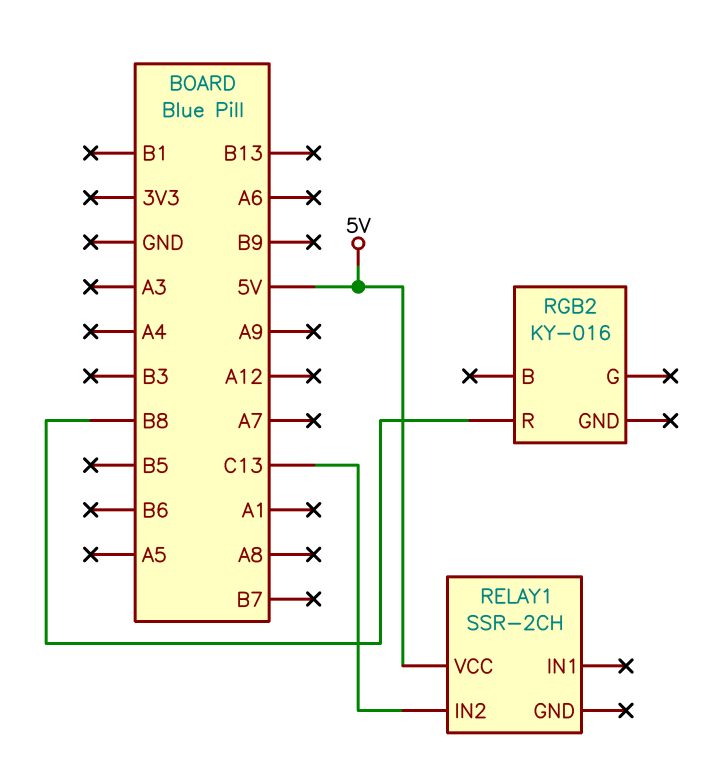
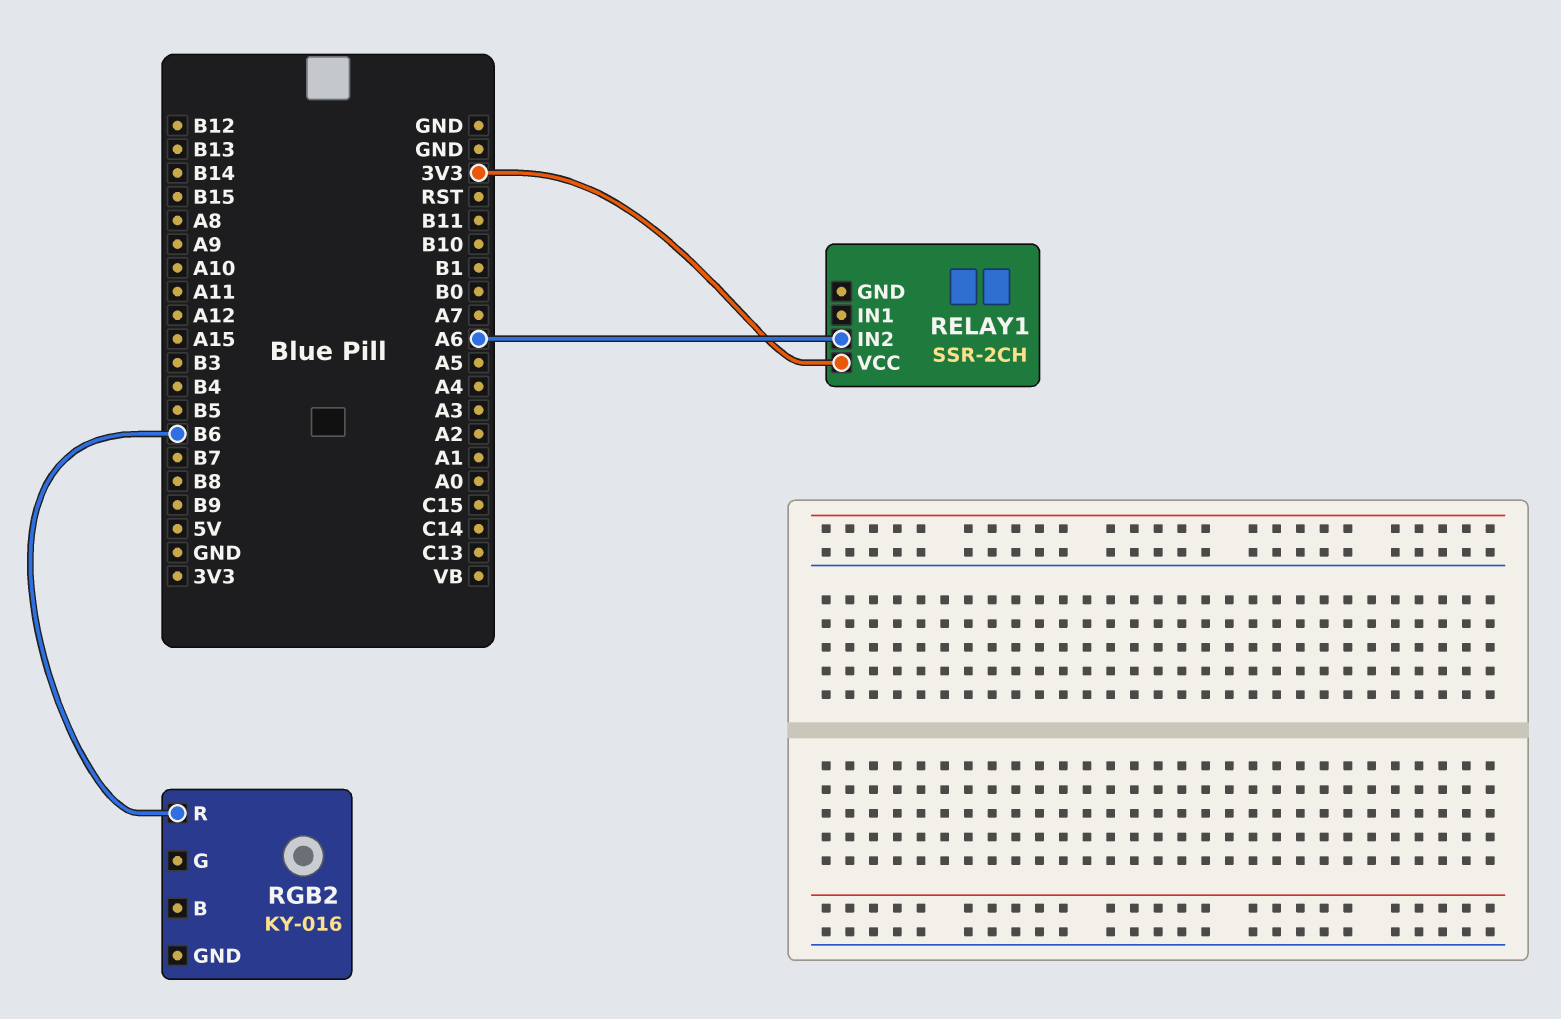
RELAY1 pin IN2: C13 -> A6
RELAY1 pin VCC: 5V -> 3V3
RGB2 pin R: B8 -> B6

